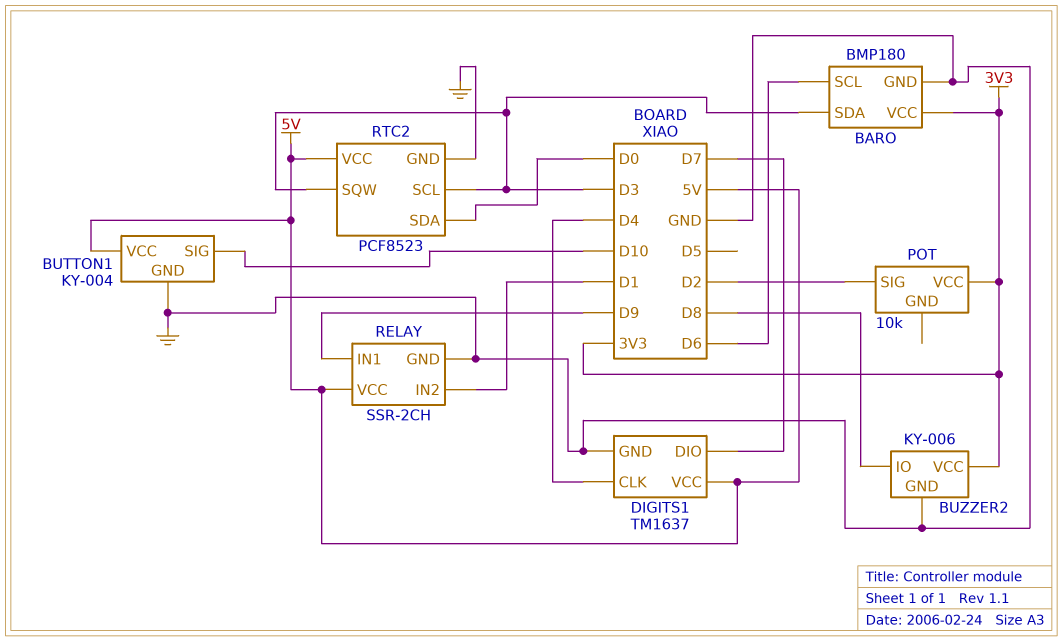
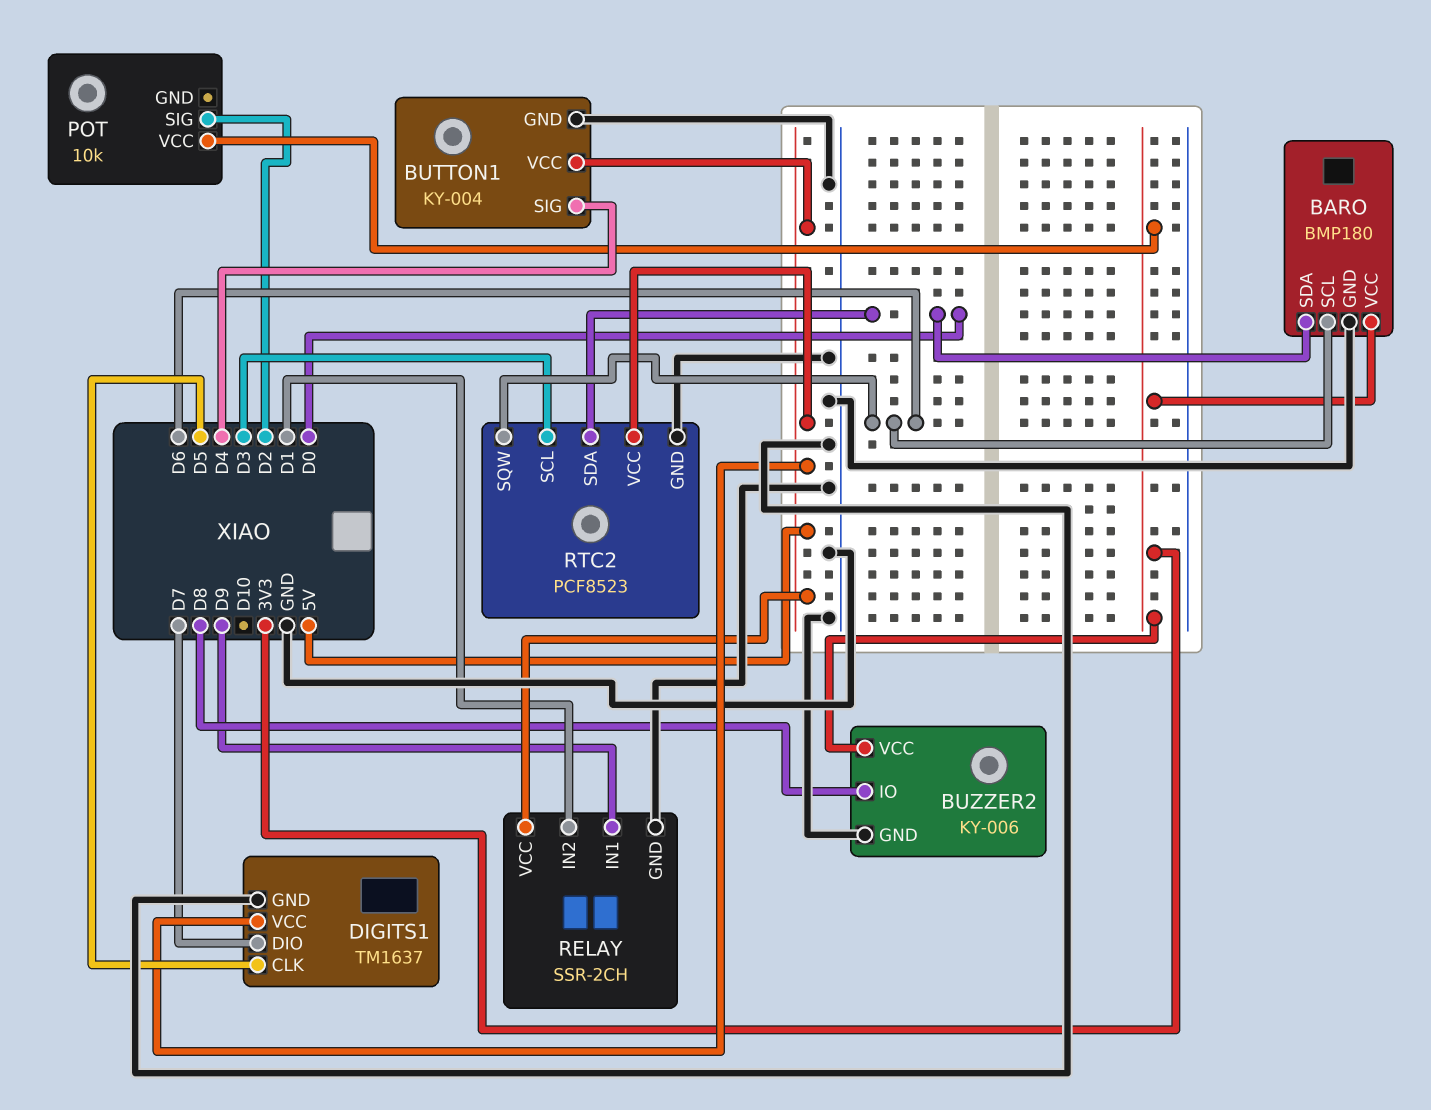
BARO pin SDA: D3 -> D0
BUTTON1 pin SIG: D10 -> D4
DIGITS1 pin CLK: D4 -> D5
RTC2 pin SQW: D3 -> D6

